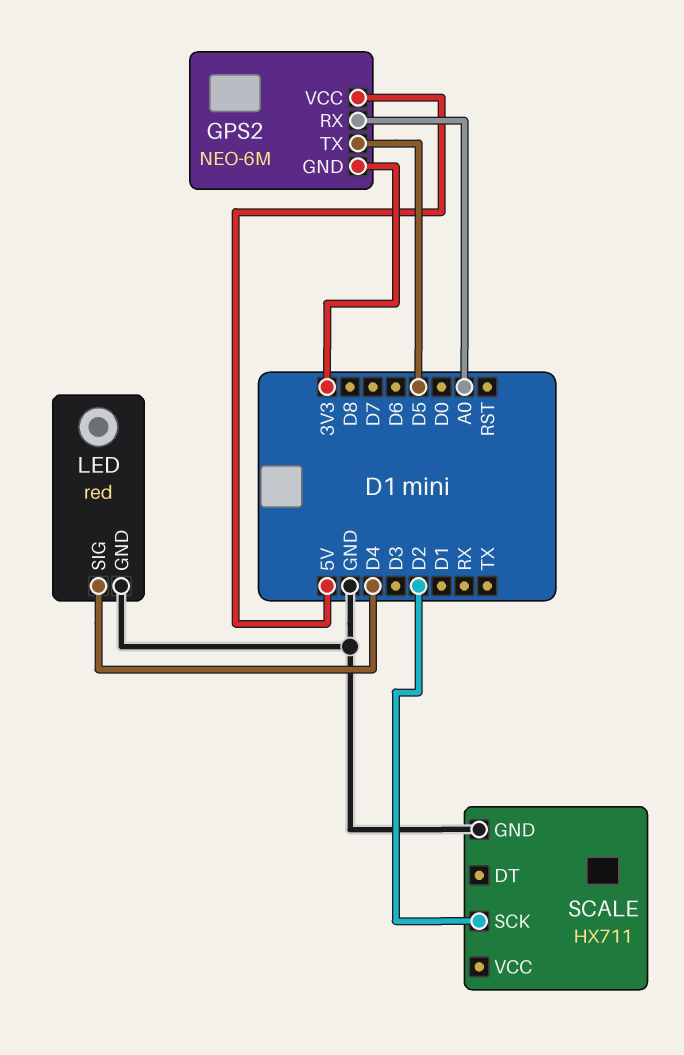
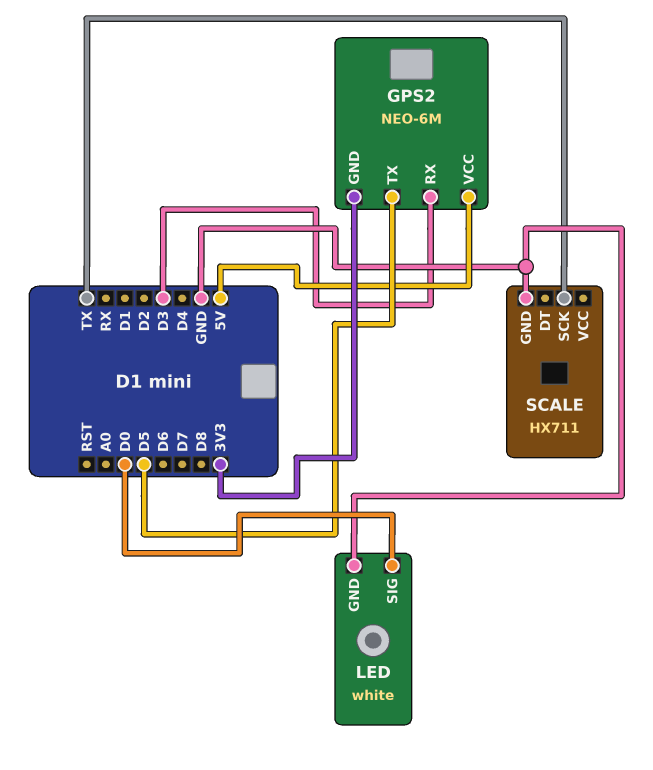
GPS2 pin RX: A0 -> D3
LED: red -> white
LED pin SIG: D4 -> D0
SCALE pin SCK: D2 -> TX

